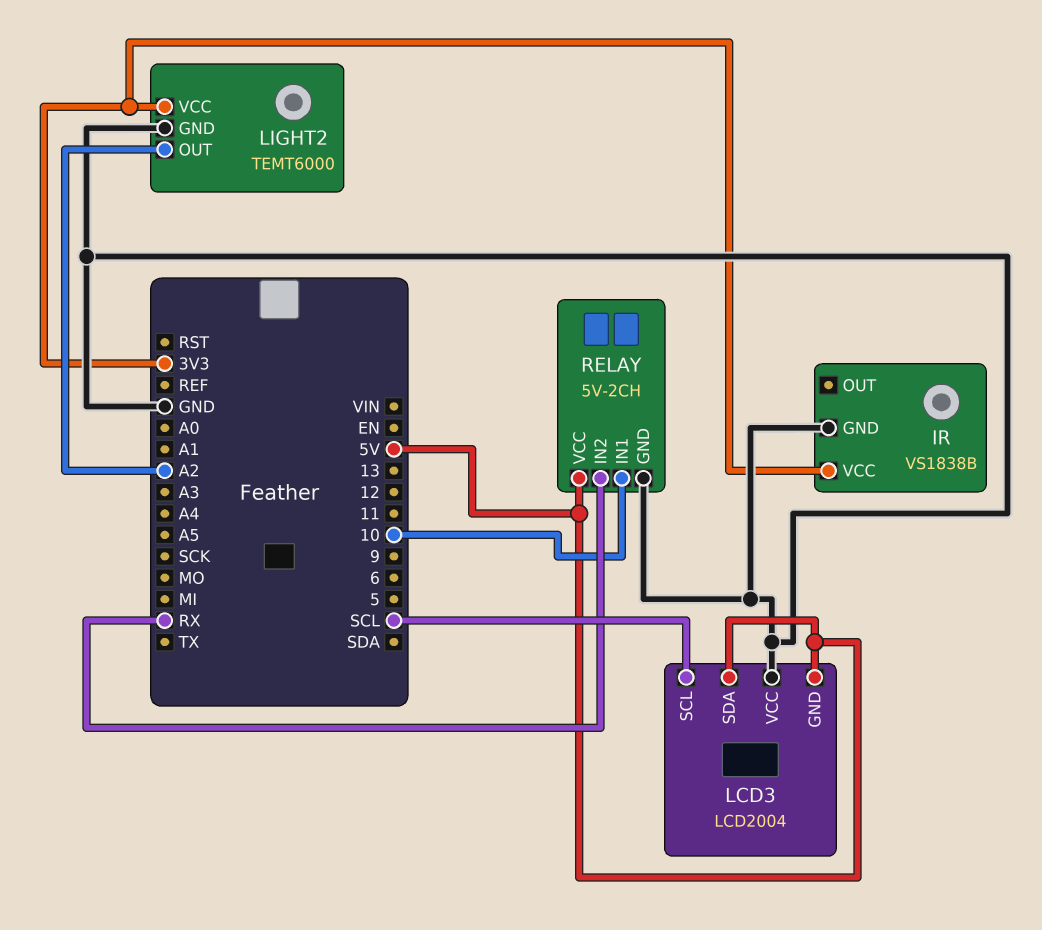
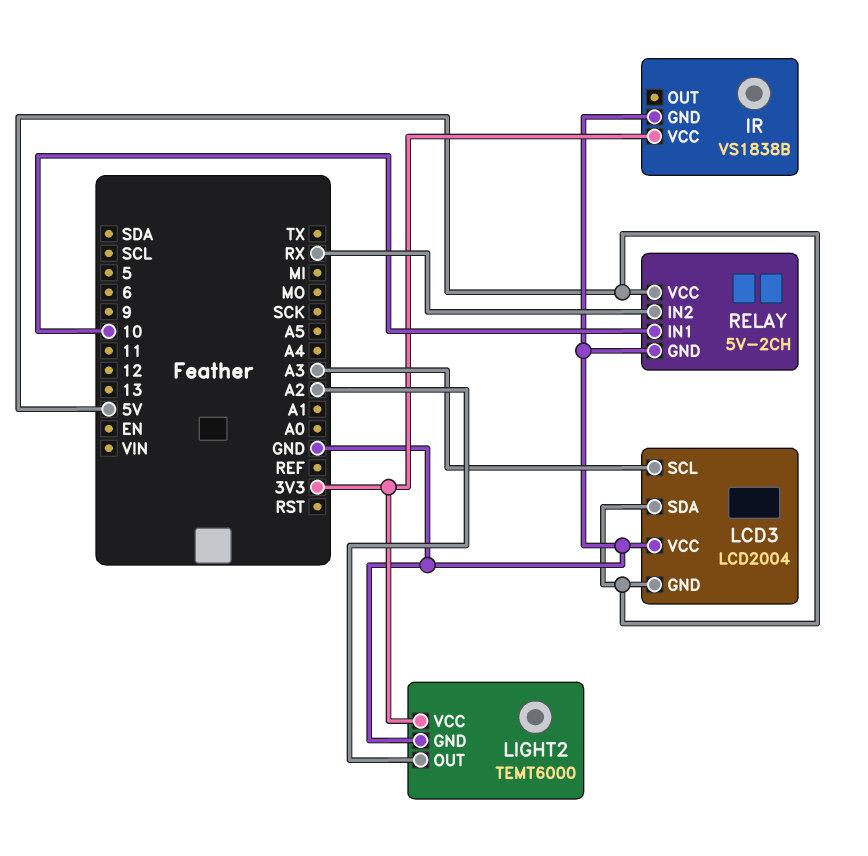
LCD3 pin SCL: SCL -> A3

